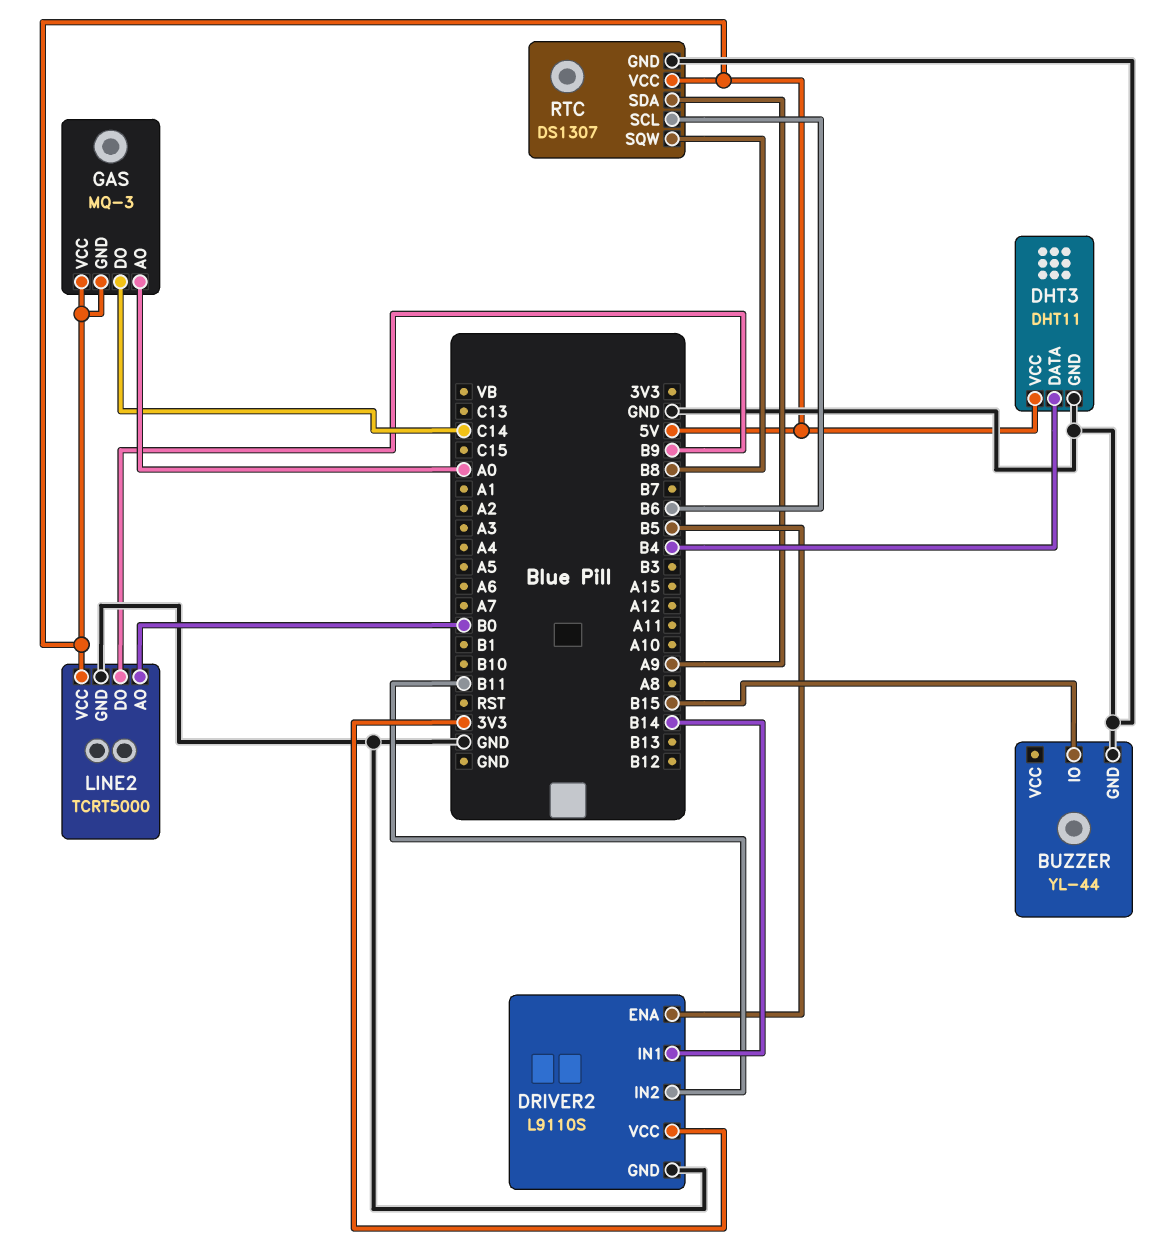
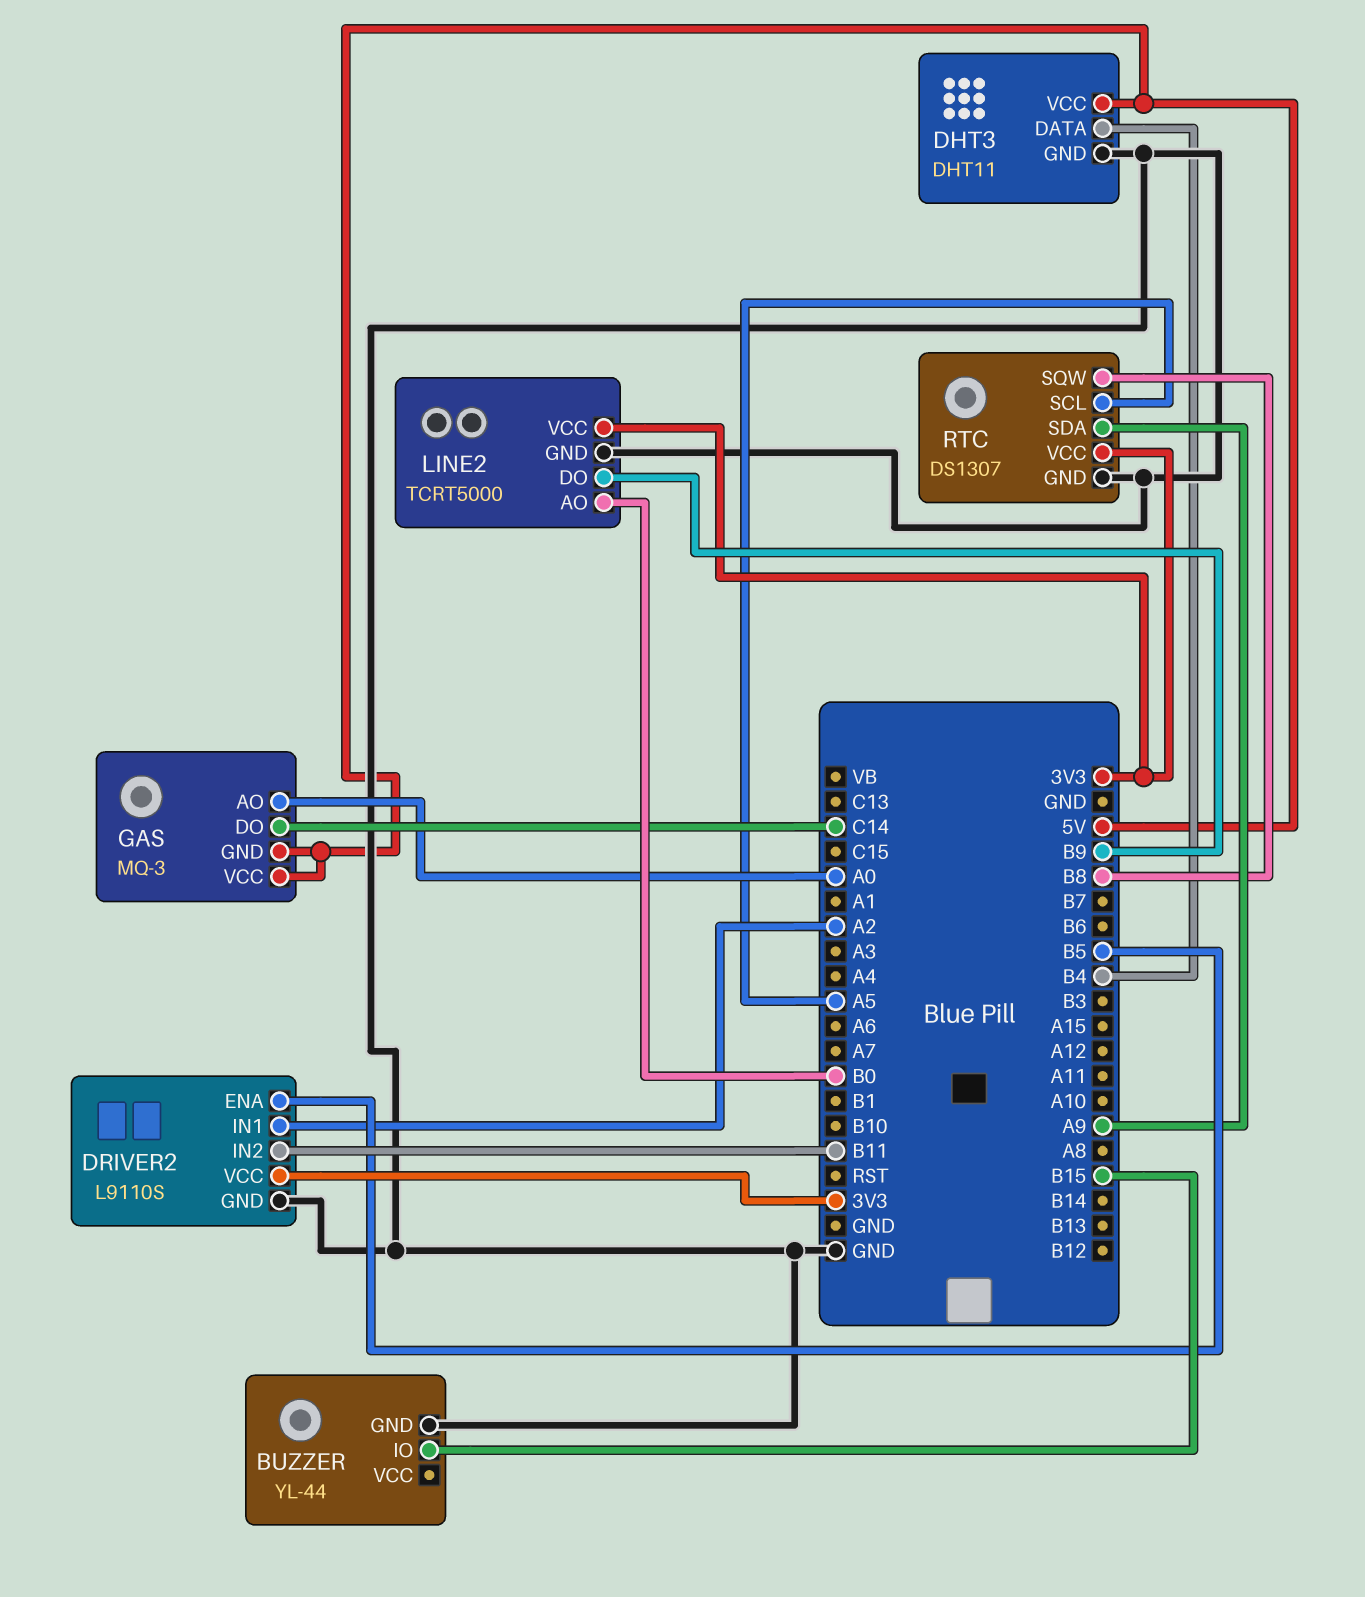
DRIVER2 pin IN1: B14 -> A2
LINE2 pin VCC: 5V -> 3V3
RTC pin SCL: B6 -> A5
RTC pin VCC: 5V -> 3V3

